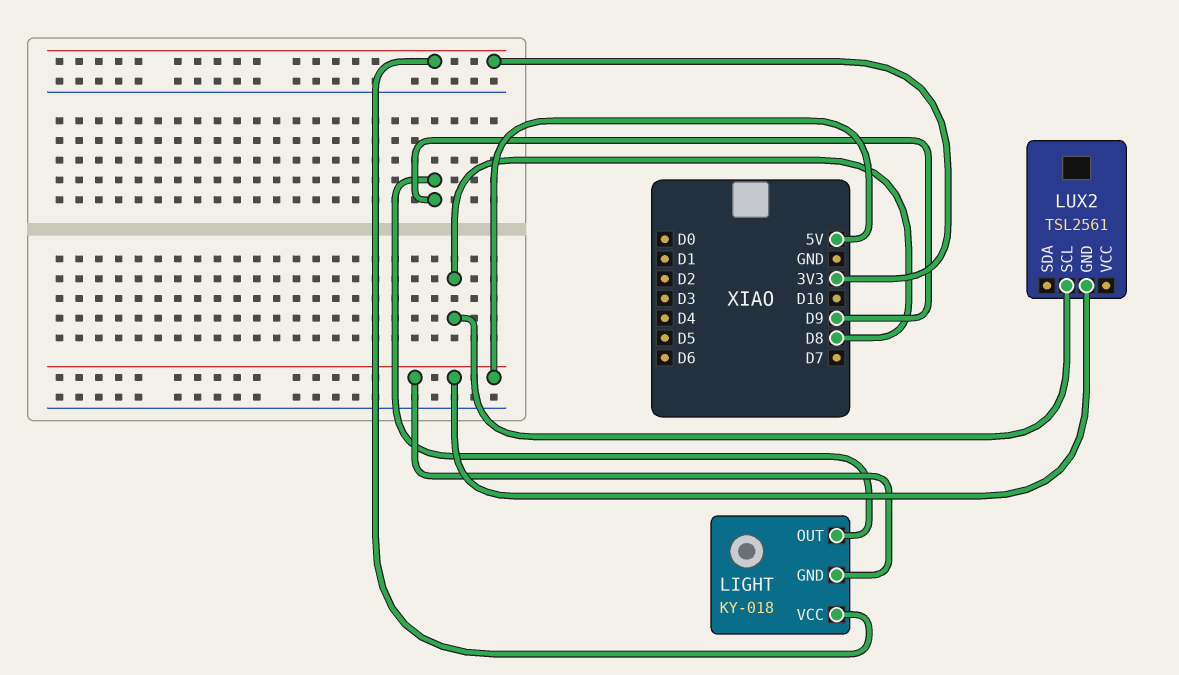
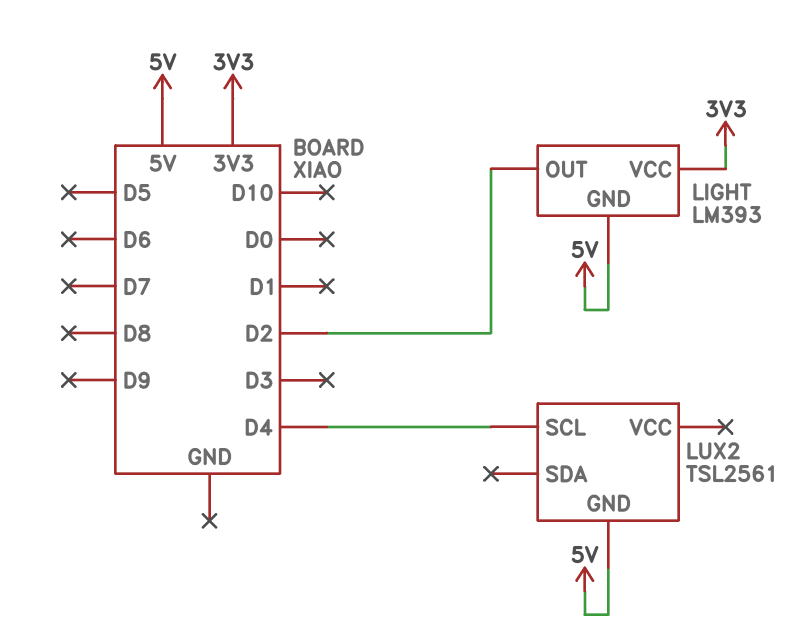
LIGHT: KY-018 -> LM393
LIGHT pin OUT: D9 -> D2
LUX2 pin SCL: D8 -> D4

